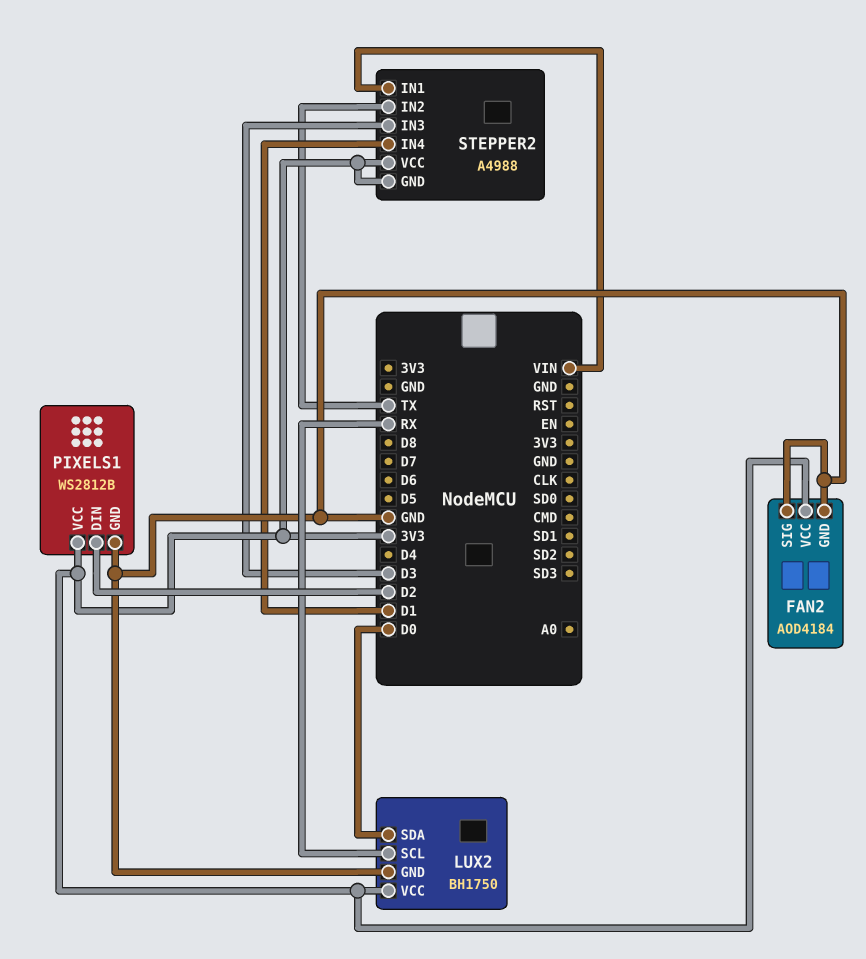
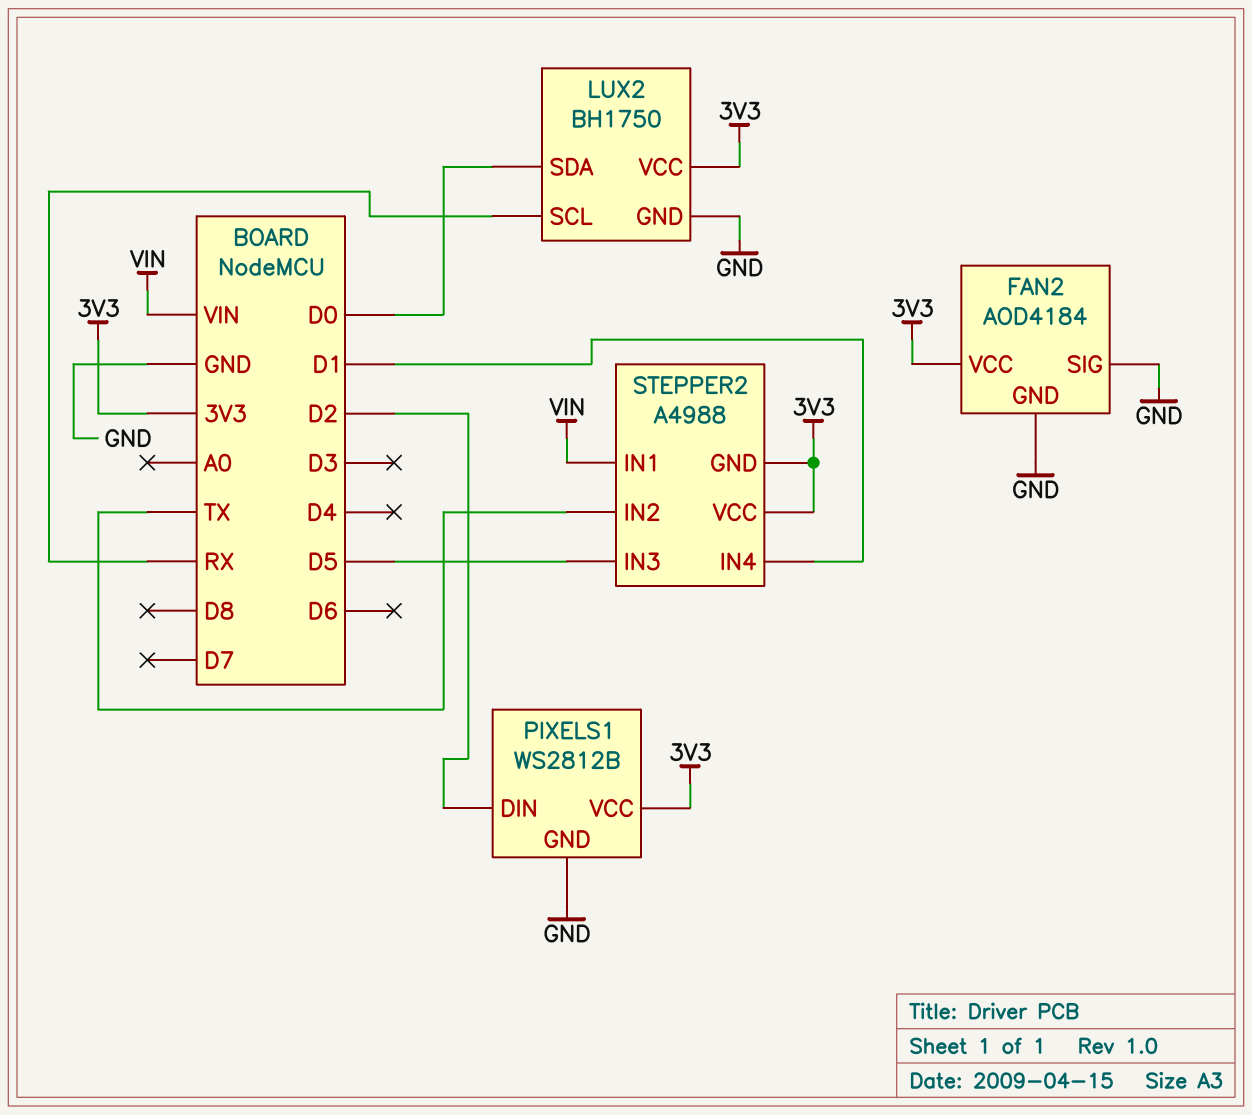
STEPPER2 pin IN3: D3 -> D5

